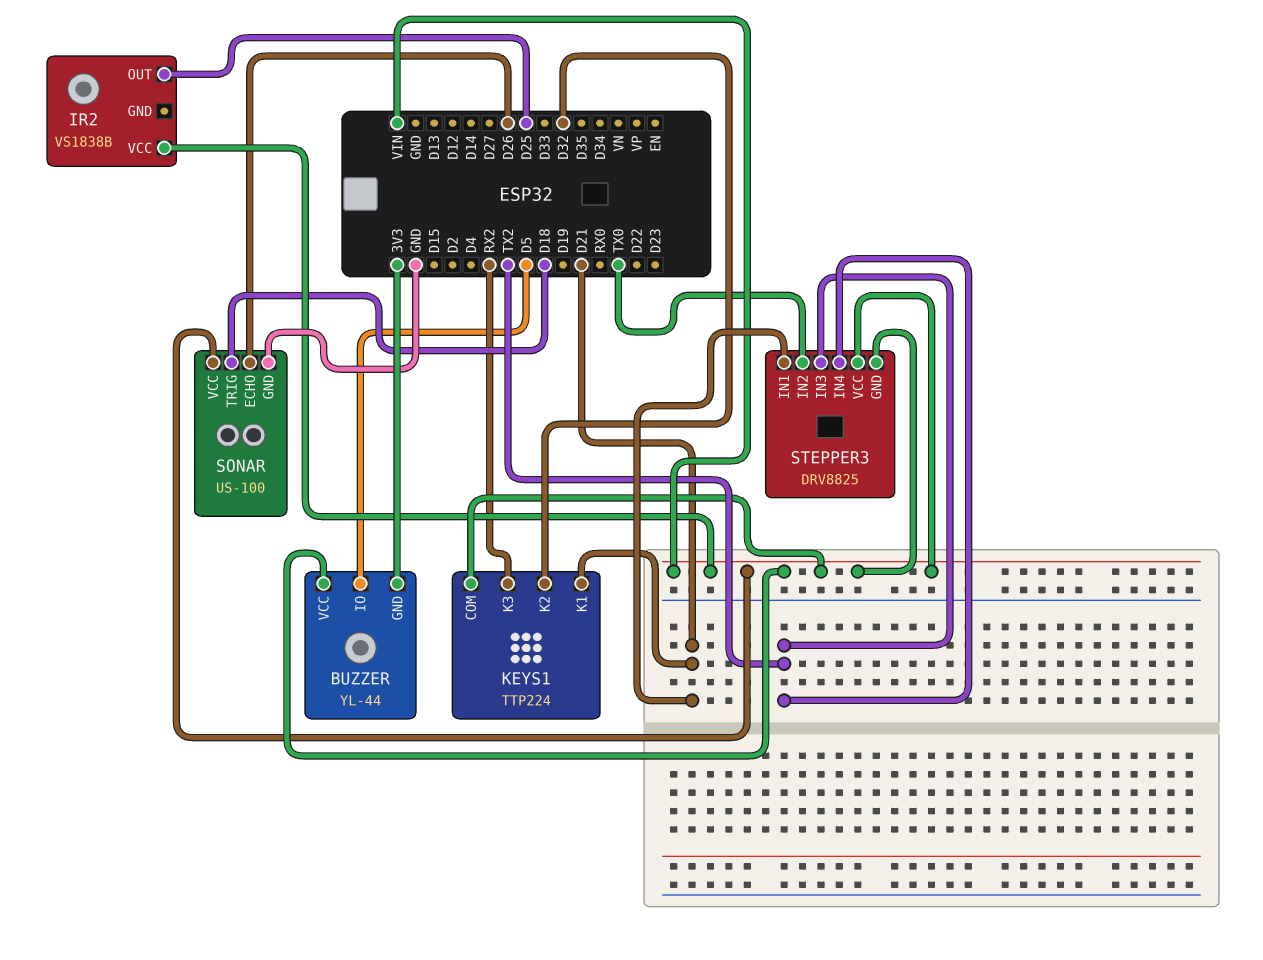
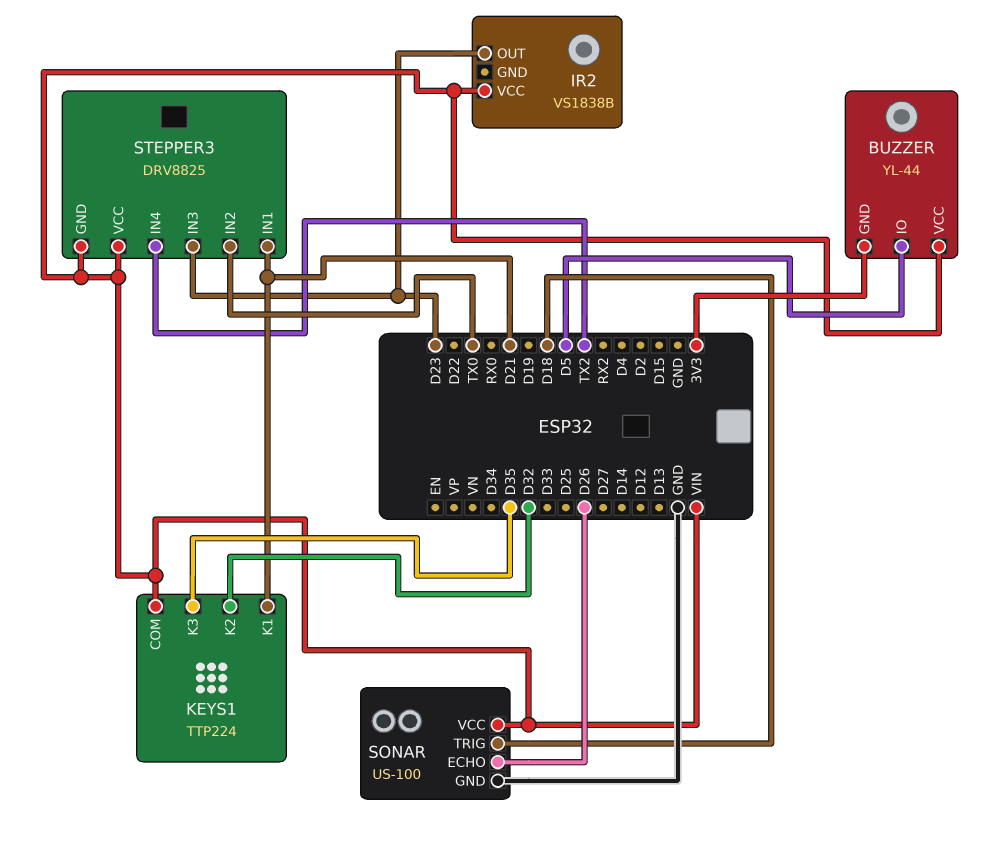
IR2 pin OUT: D25 -> D23
KEYS1 pin K3: RX2 -> D35
STEPPER3 pin IN3: TX2 -> D23

